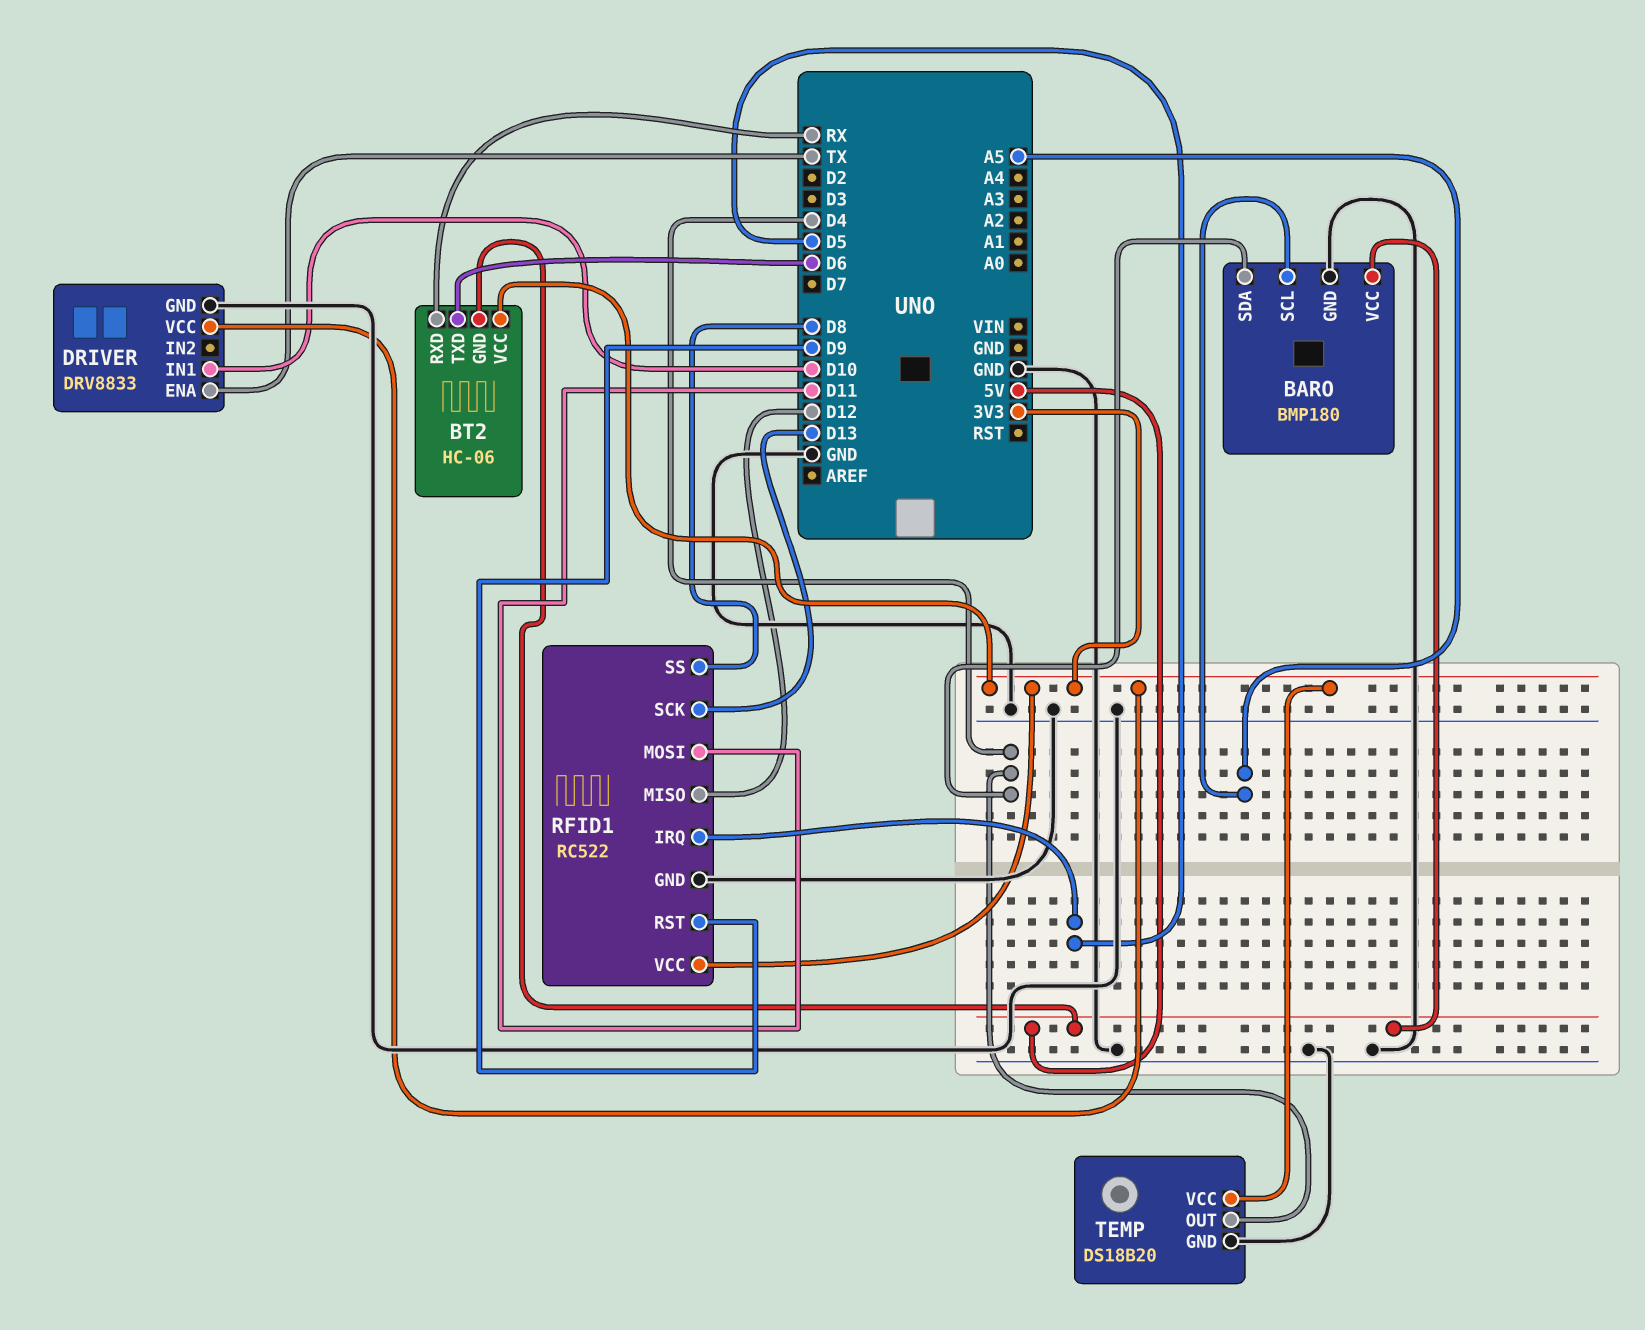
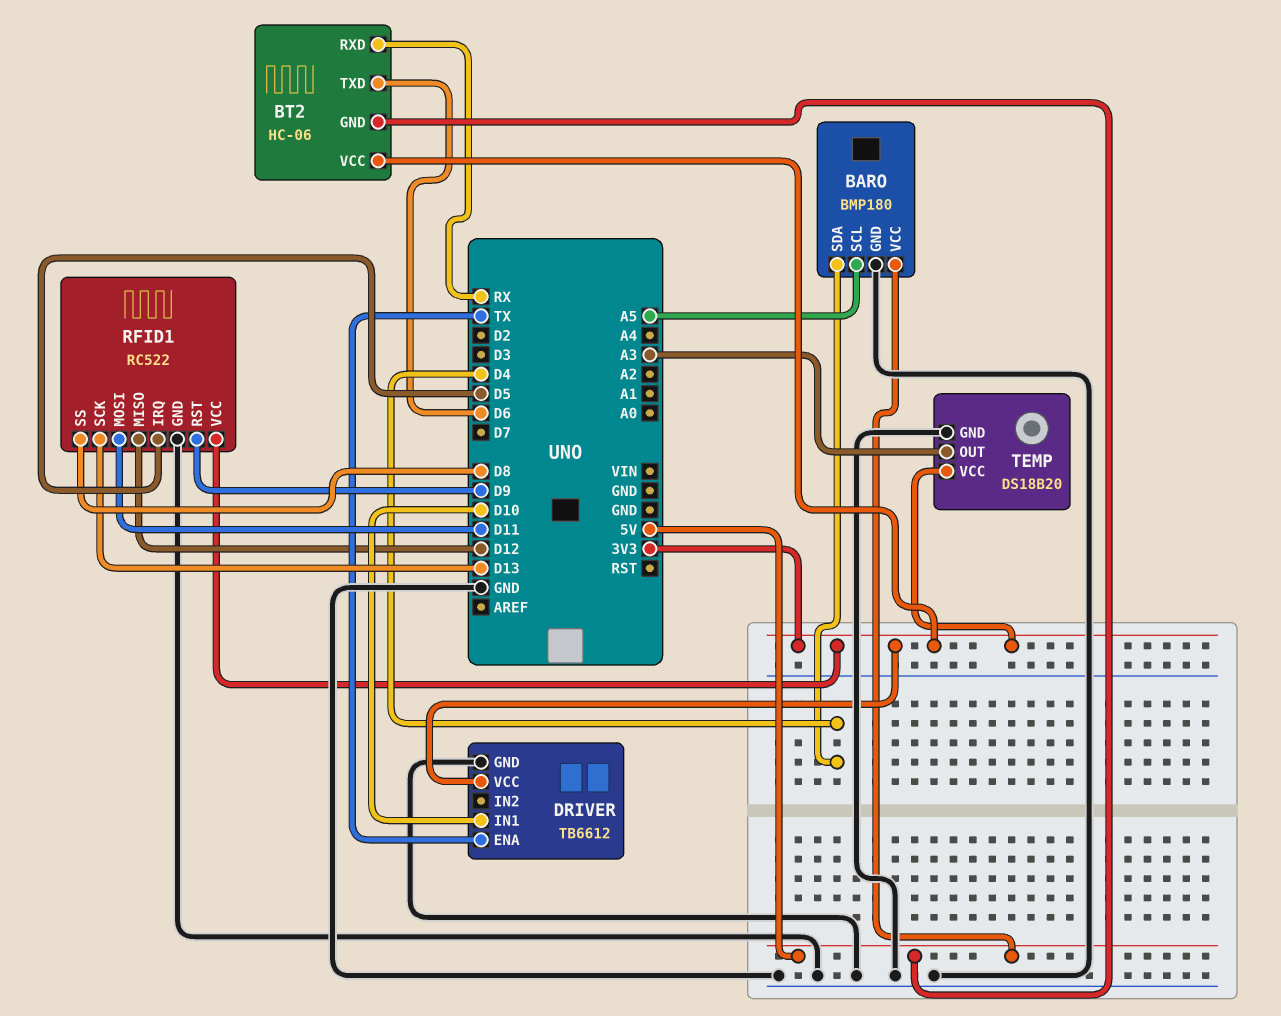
DRIVER: DRV8833 -> TB6612
TEMP pin OUT: D4 -> A3

